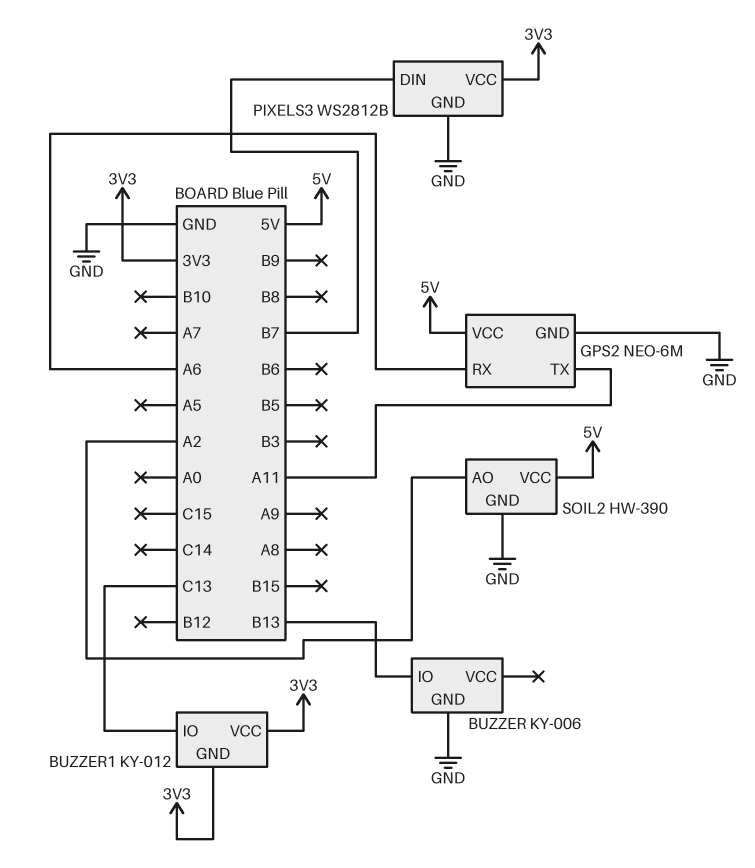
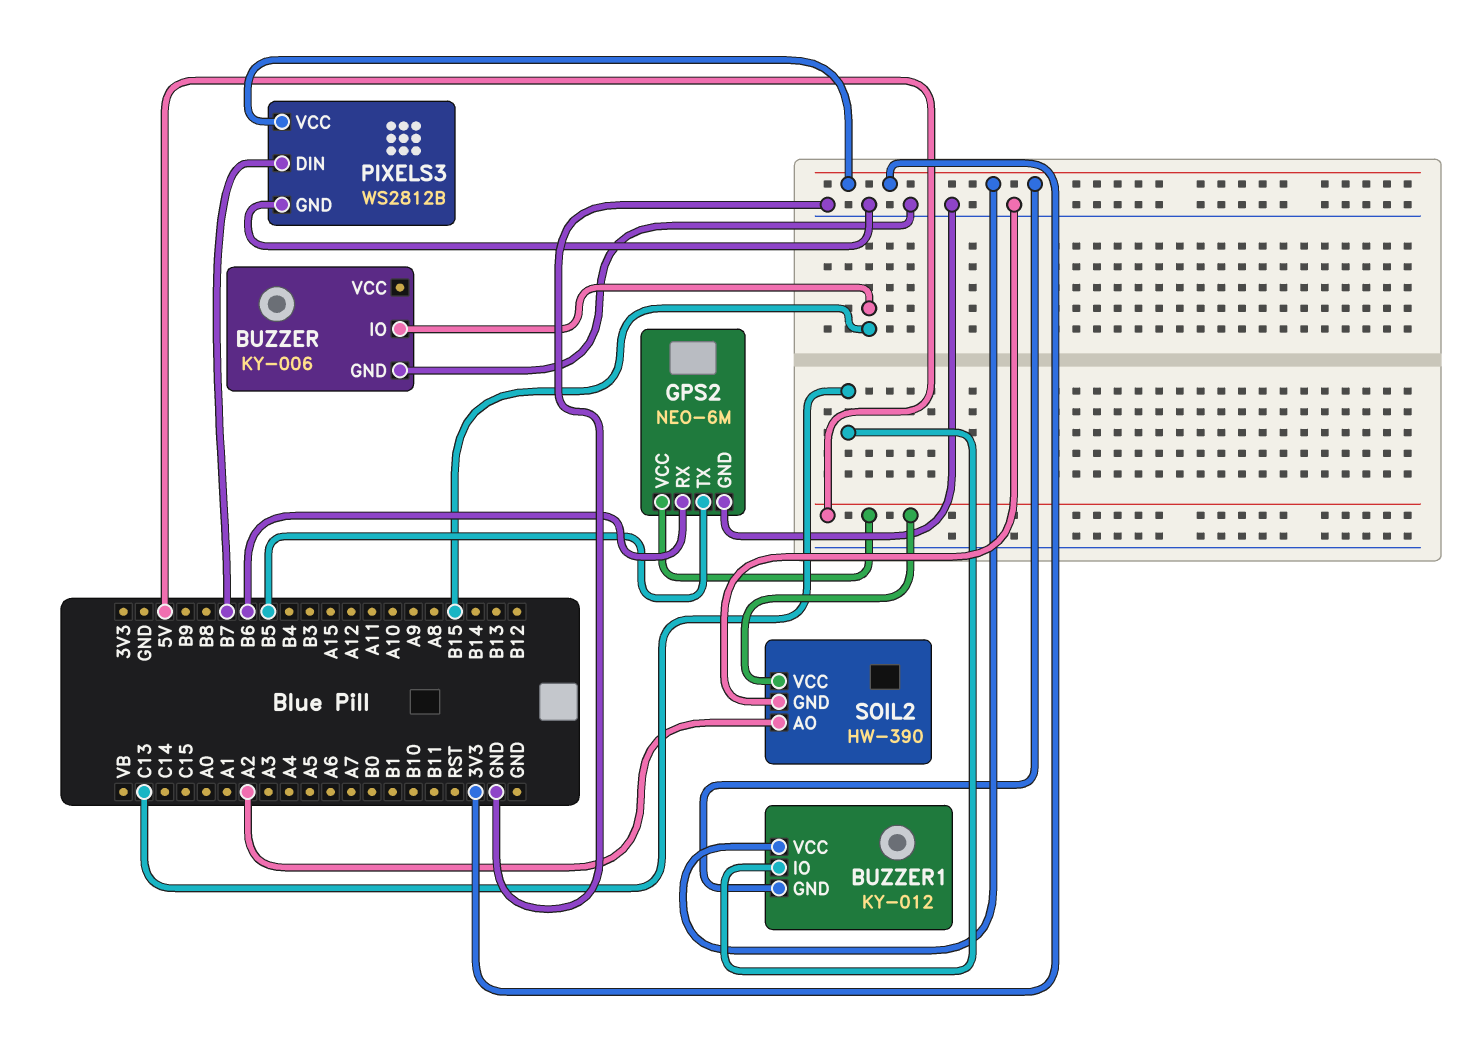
BUZZER pin IO: B13 -> B15
GPS2 pin RX: A6 -> B6
GPS2 pin TX: A11 -> B5

